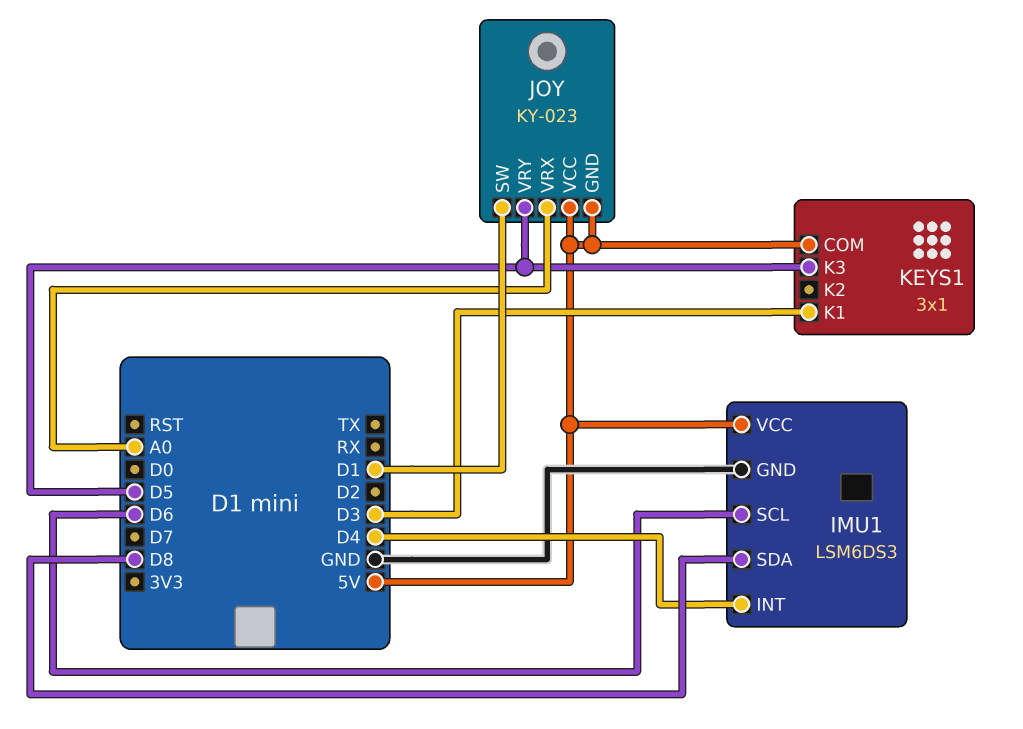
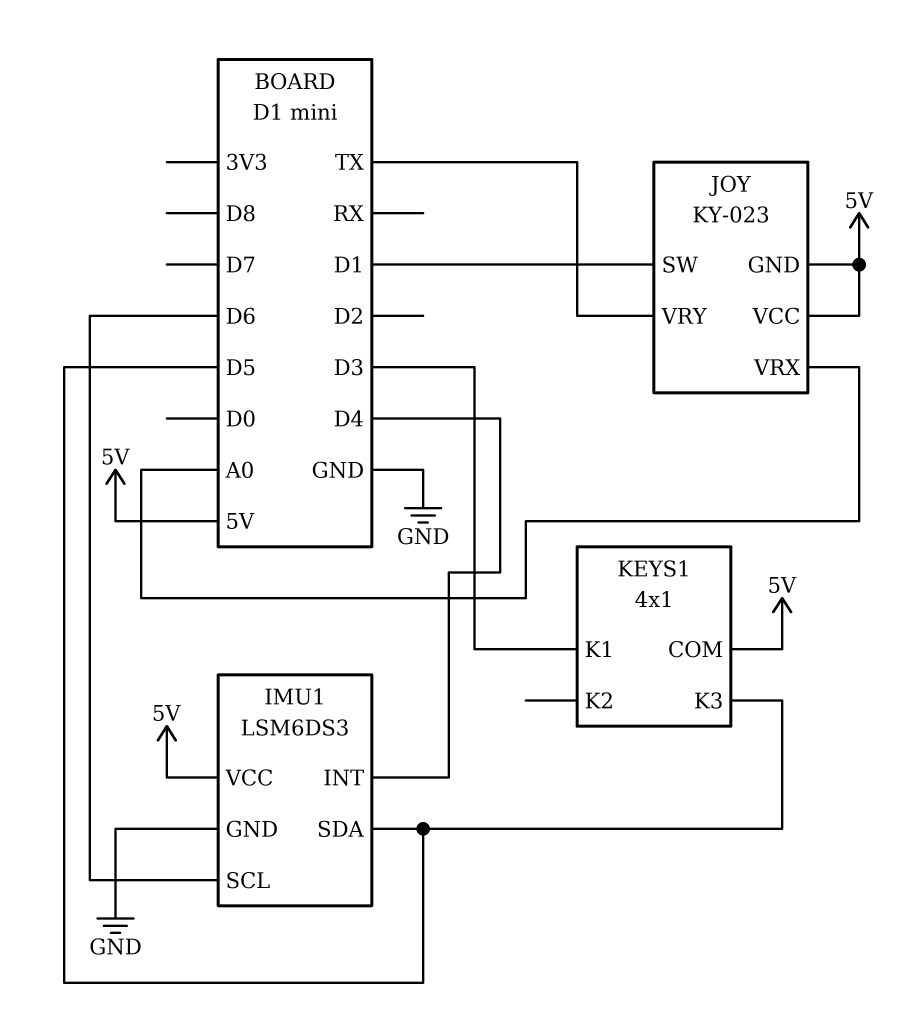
IMU1 pin SDA: D8 -> D5
JOY pin VRY: D5 -> TX
KEYS1: 3x1 -> 4x1

